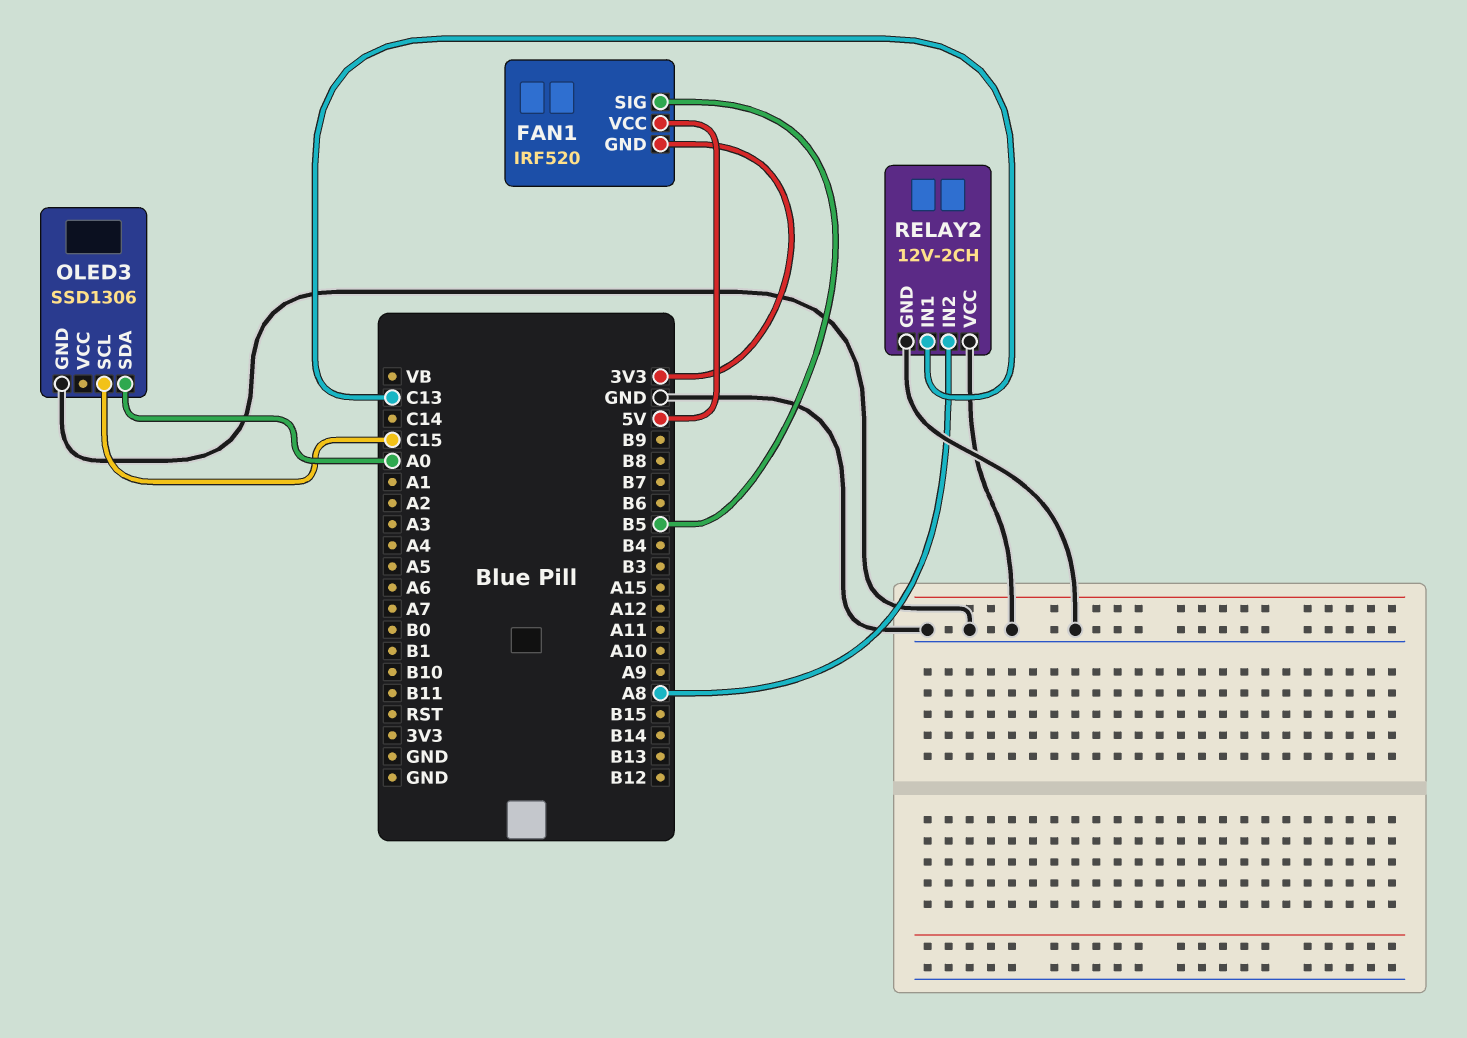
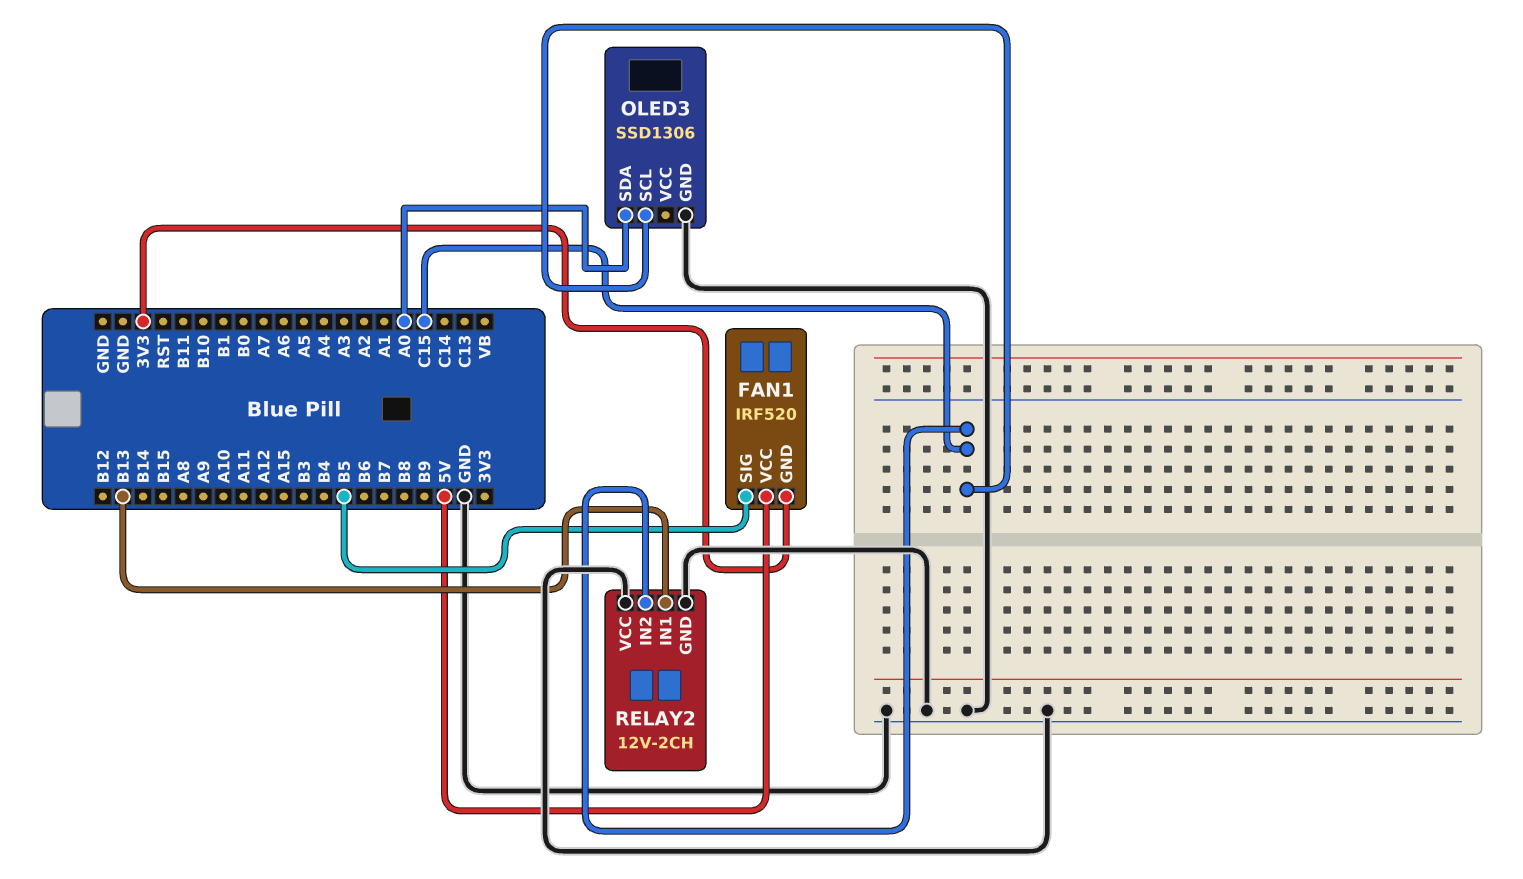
RELAY2 pin IN1: C13 -> B13
RELAY2 pin IN2: A8 -> C15

